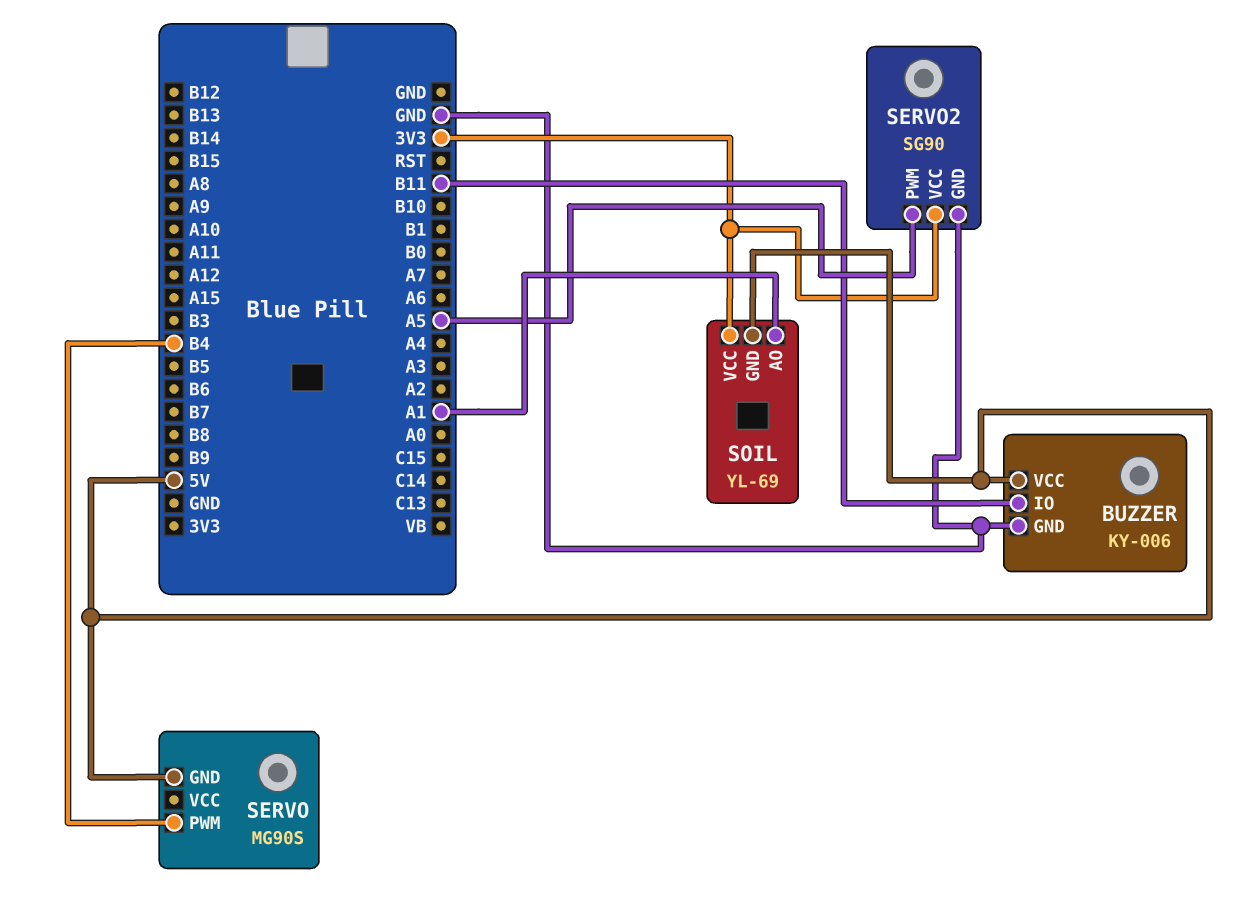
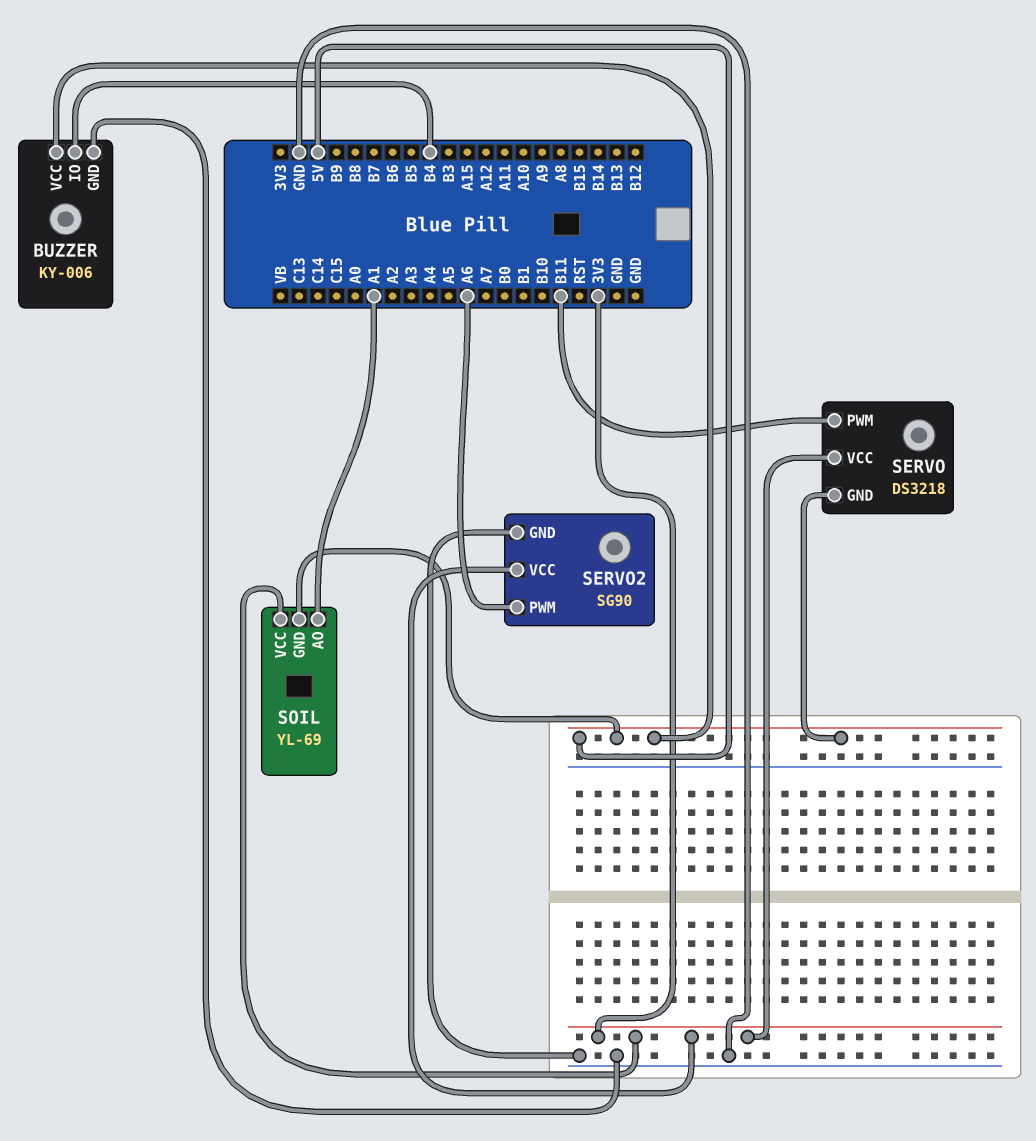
BUZZER pin IO: B11 -> B4
SERVO: MG90S -> DS3218
SERVO pin PWM: B4 -> B11
SERVO pin VCC: none -> 3V3
SERVO2 pin PWM: A5 -> A6

